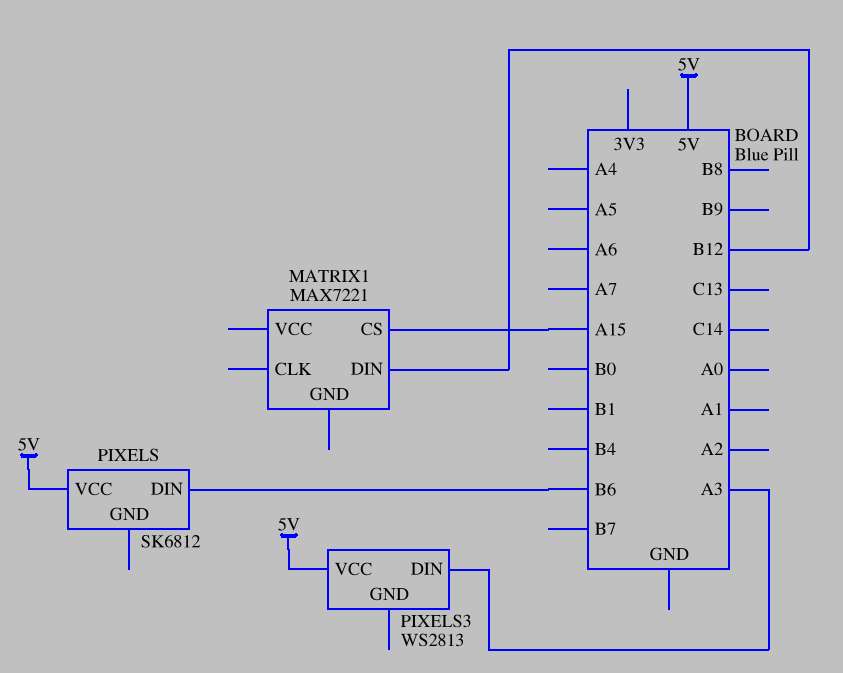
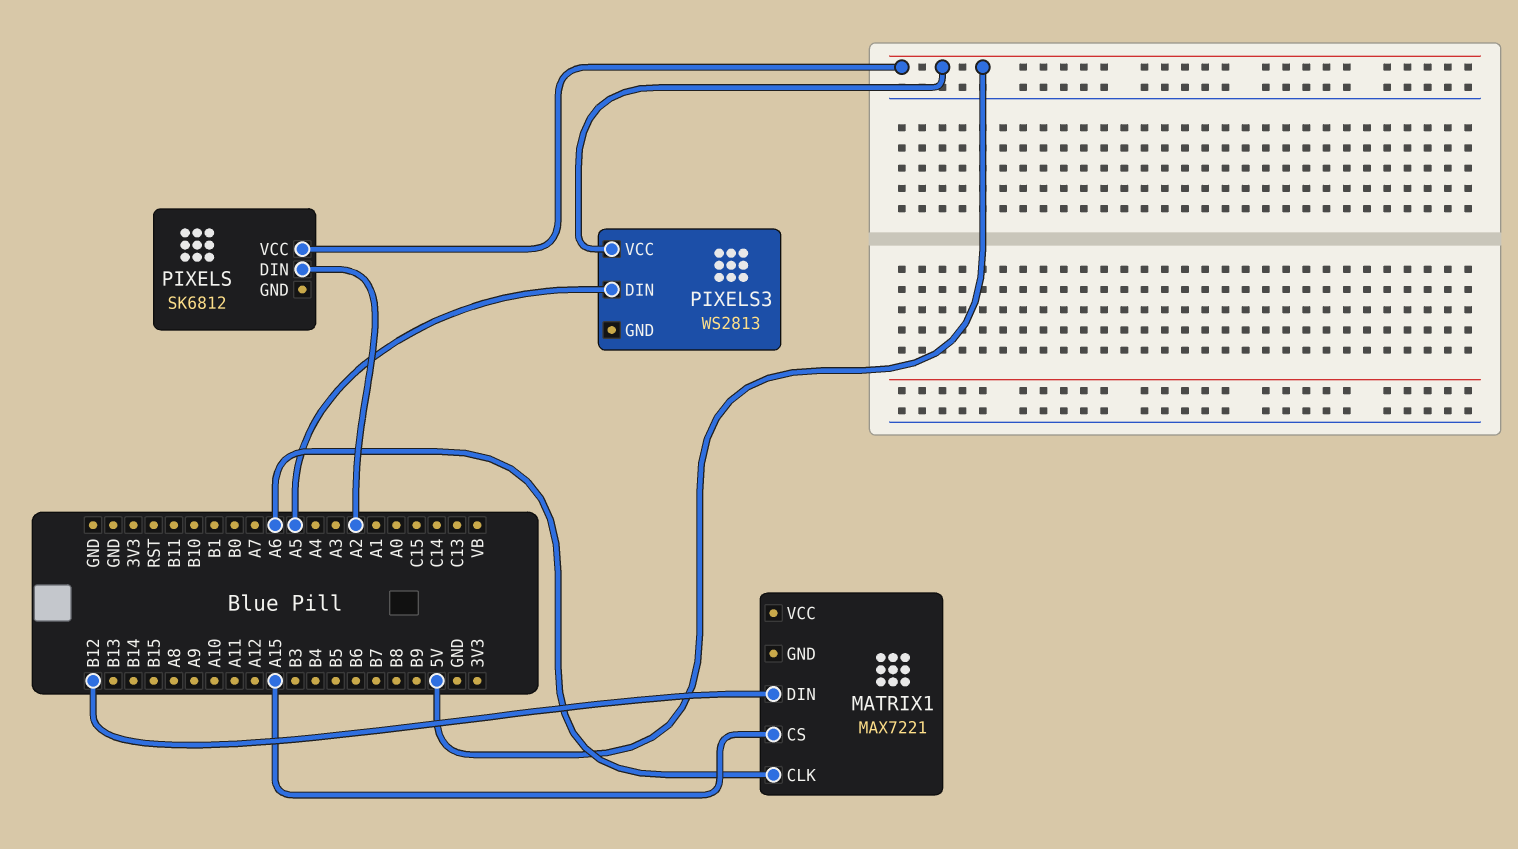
MATRIX1 pin CLK: none -> A6
PIXELS pin DIN: B6 -> A2
PIXELS3 pin DIN: A3 -> A5

